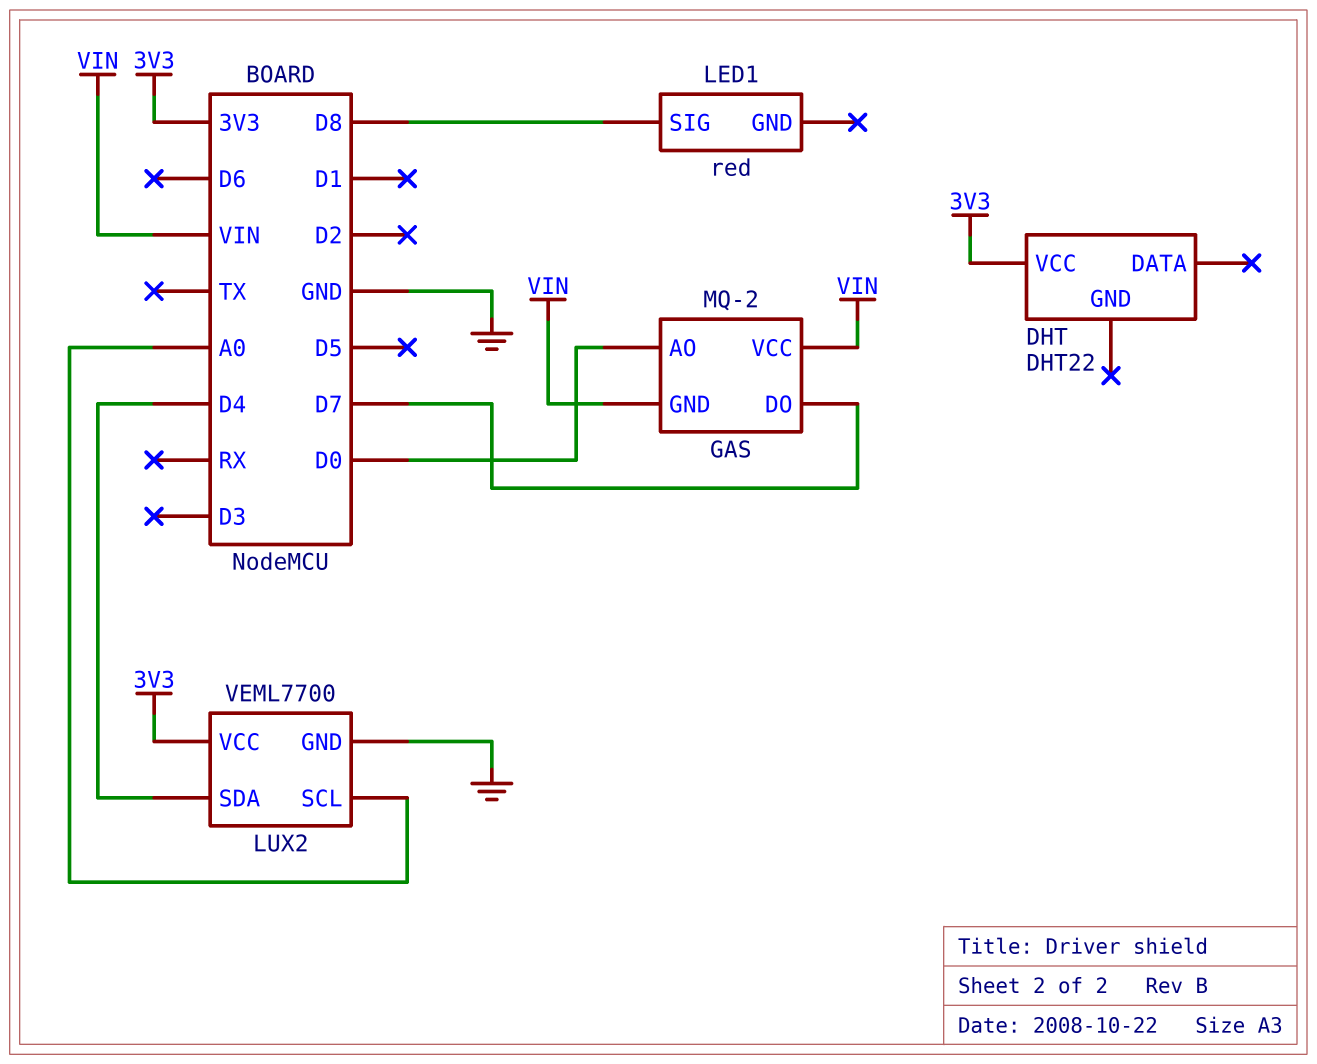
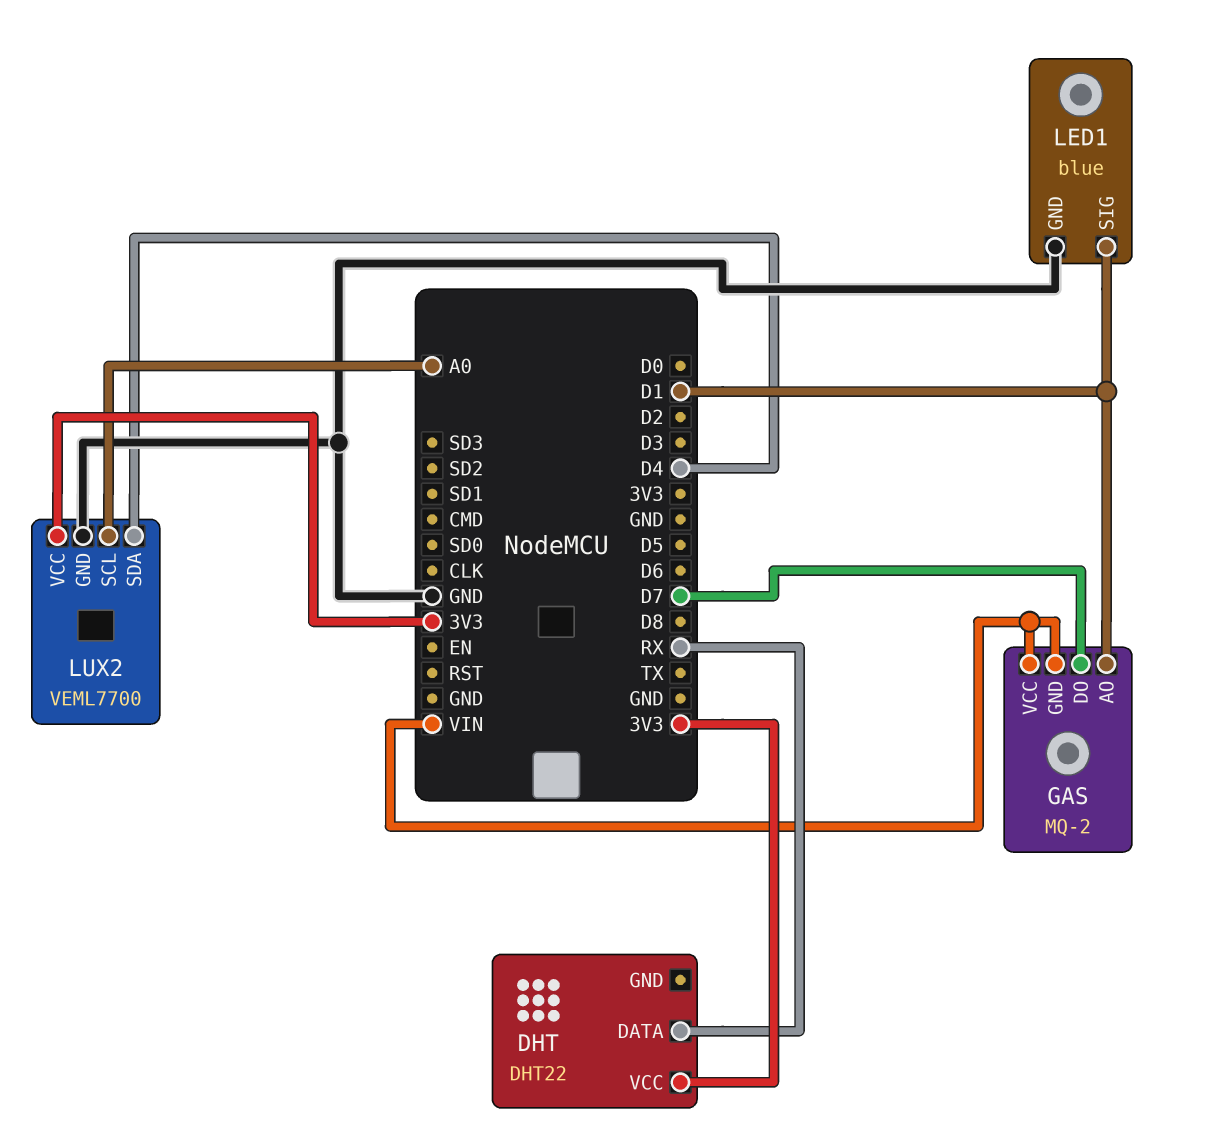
DHT pin DATA: none -> RX
GAS pin AO: D0 -> D1
LED1: red -> blue
LED1 pin GND: none -> GND
LED1 pin SIG: D8 -> D1

